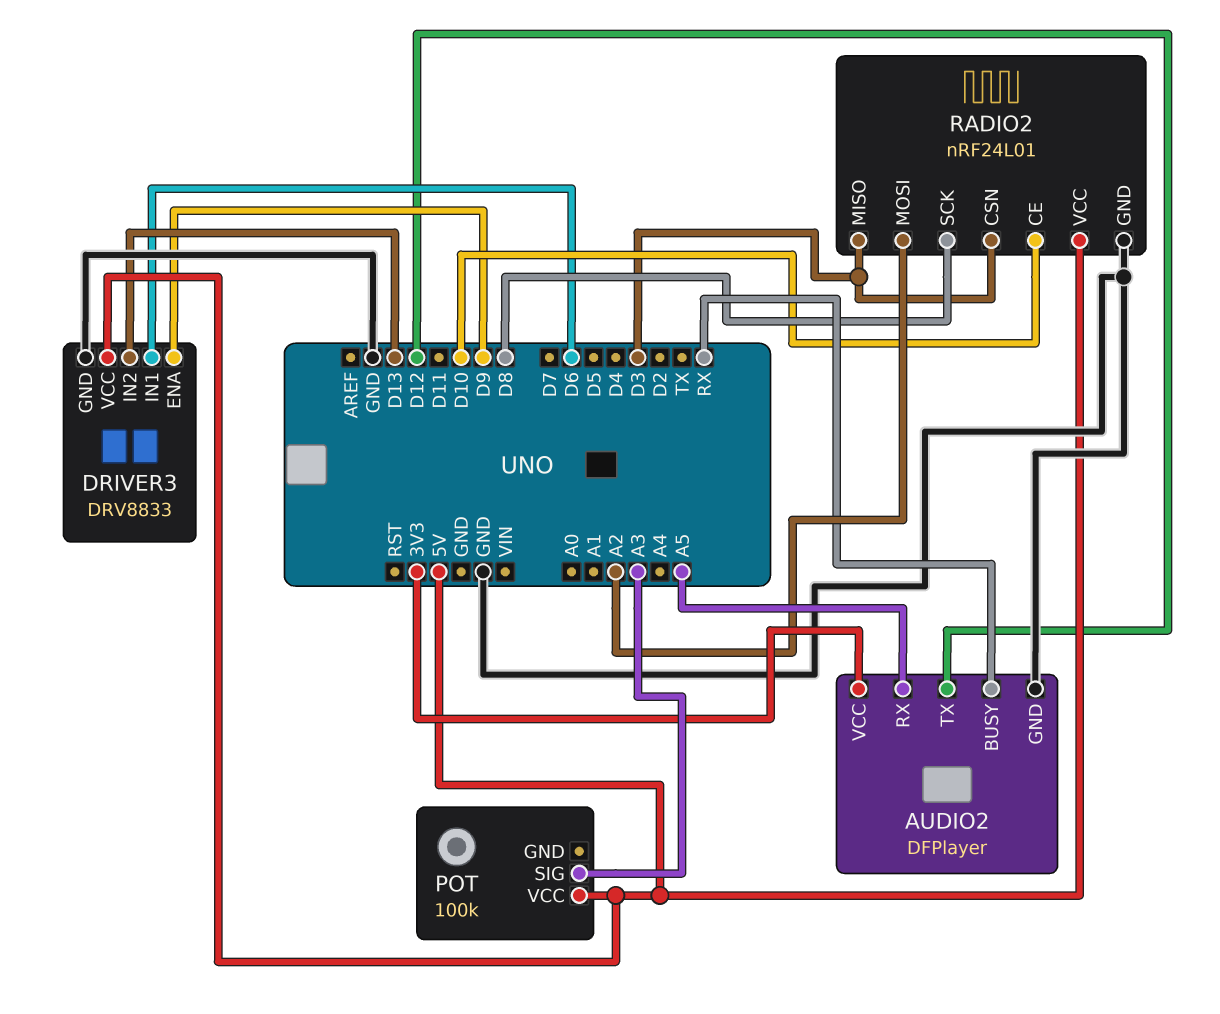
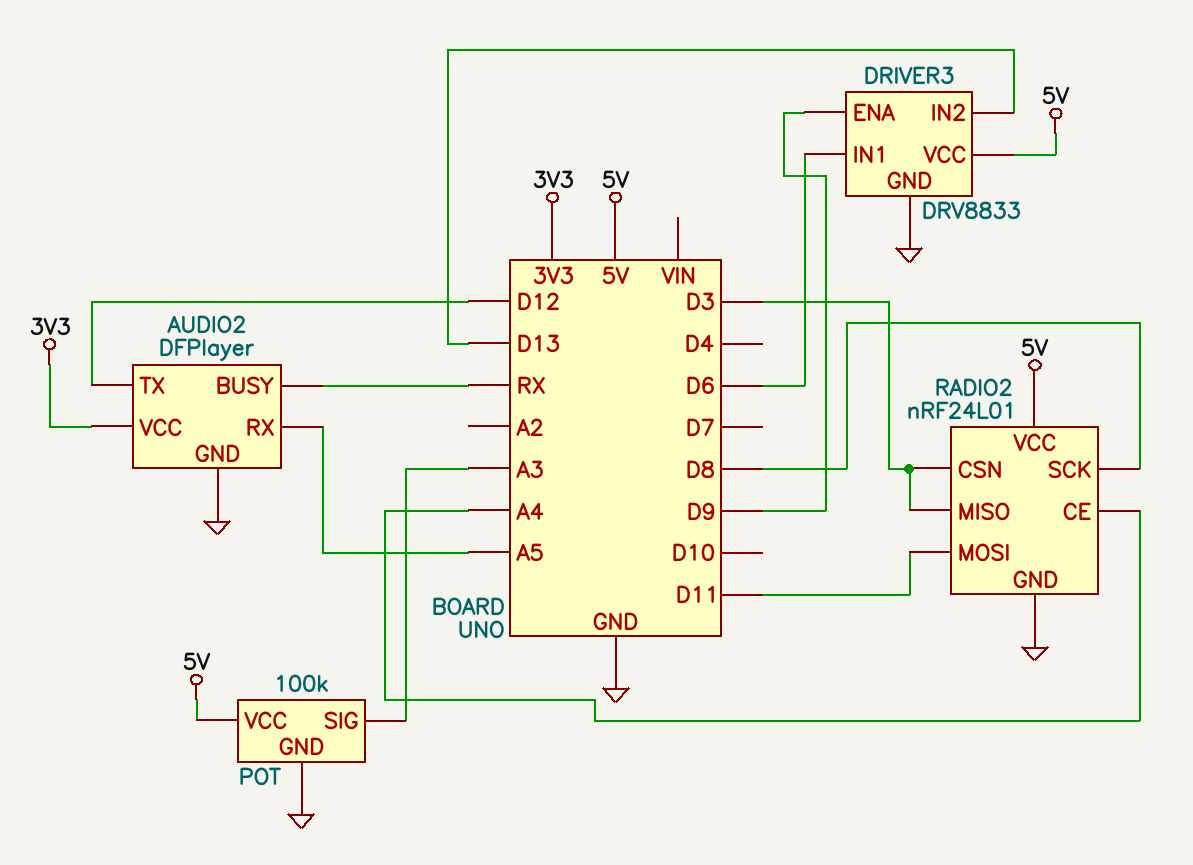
POT pin GND: none -> GND
RADIO2 pin CE: D10 -> A4
RADIO2 pin MOSI: A2 -> D11

